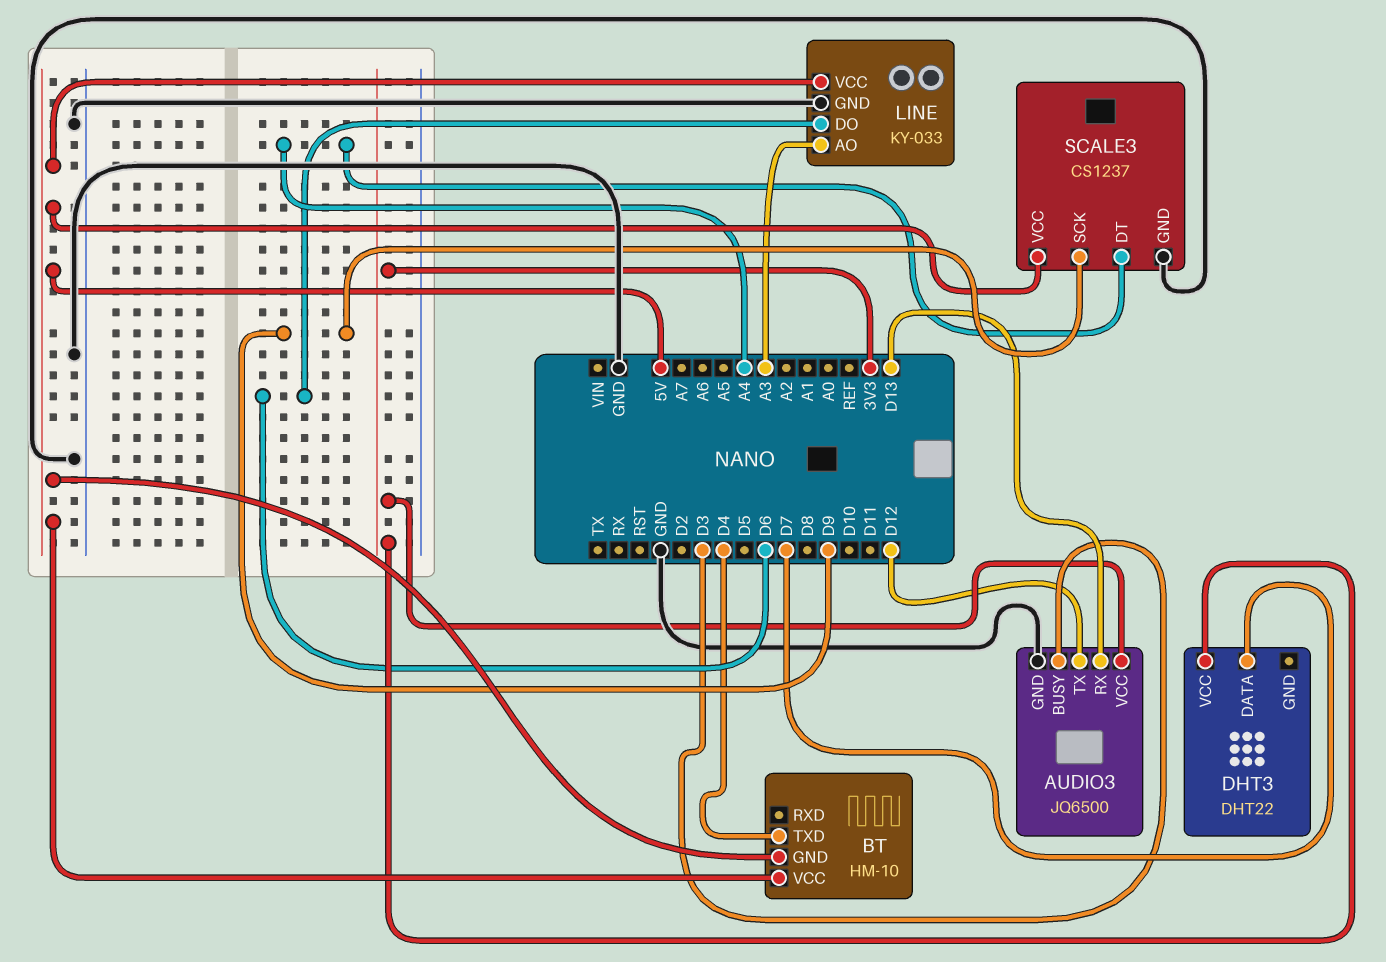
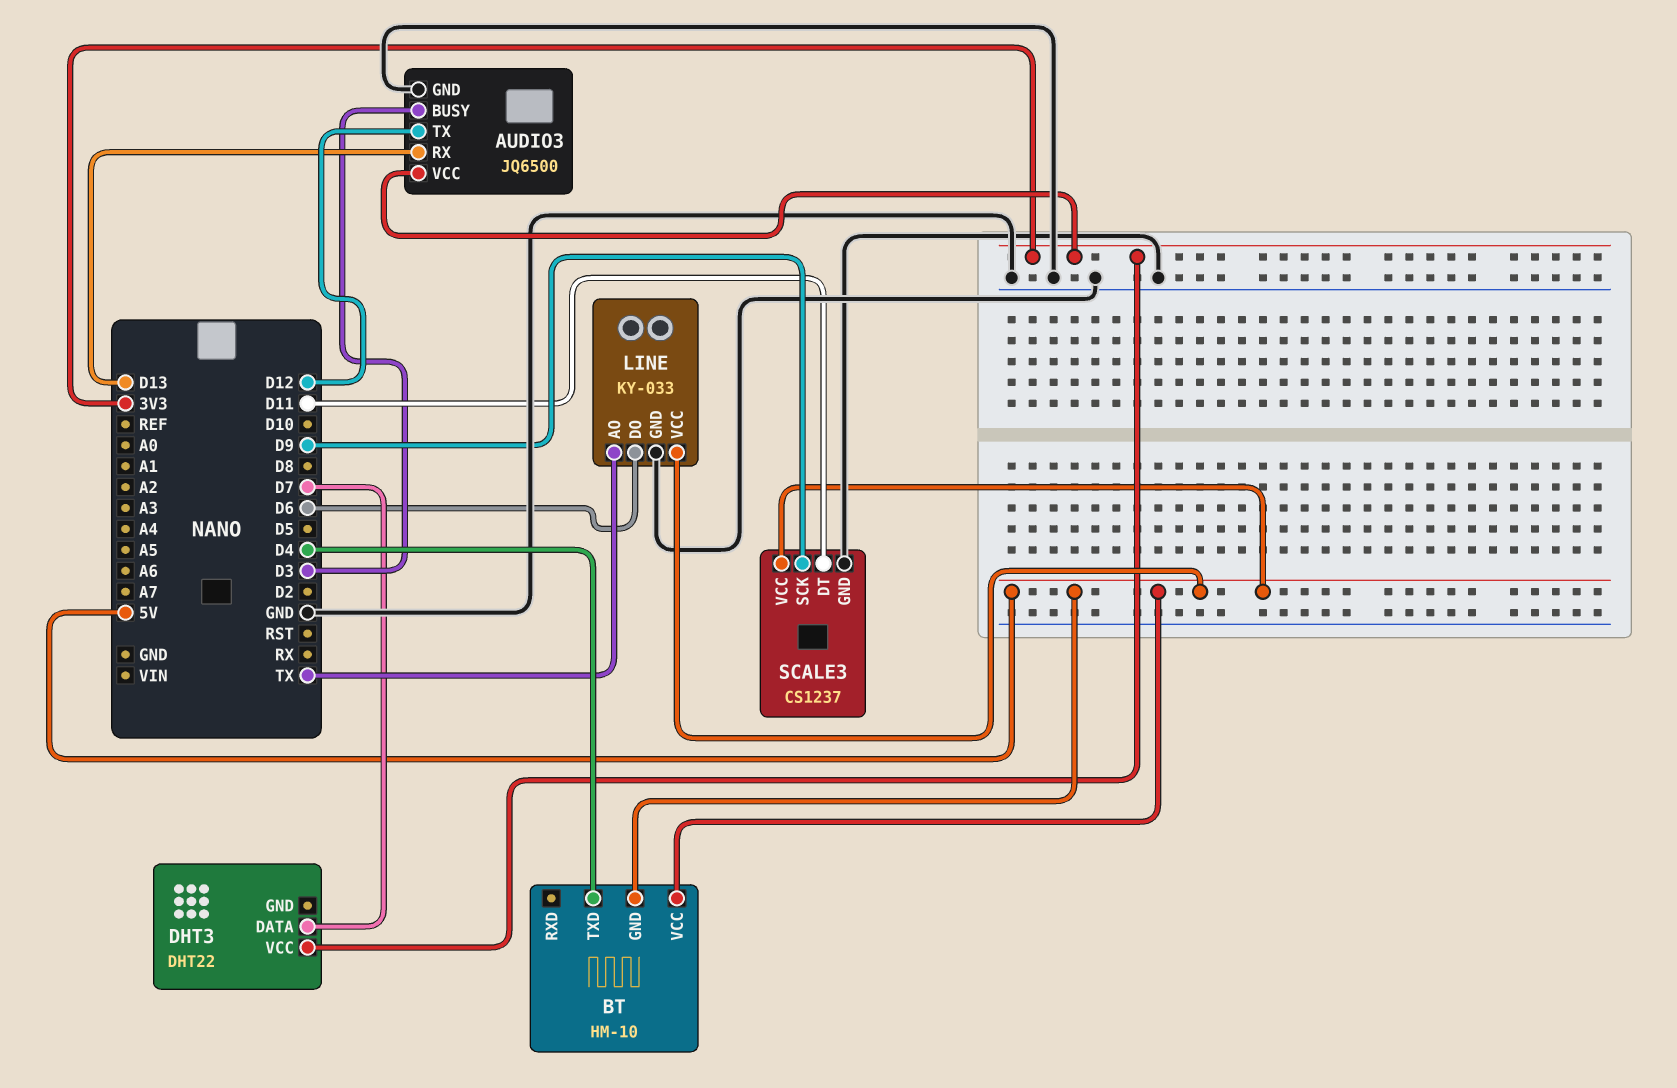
LINE pin AO: A3 -> TX
SCALE3 pin DT: A4 -> D11

